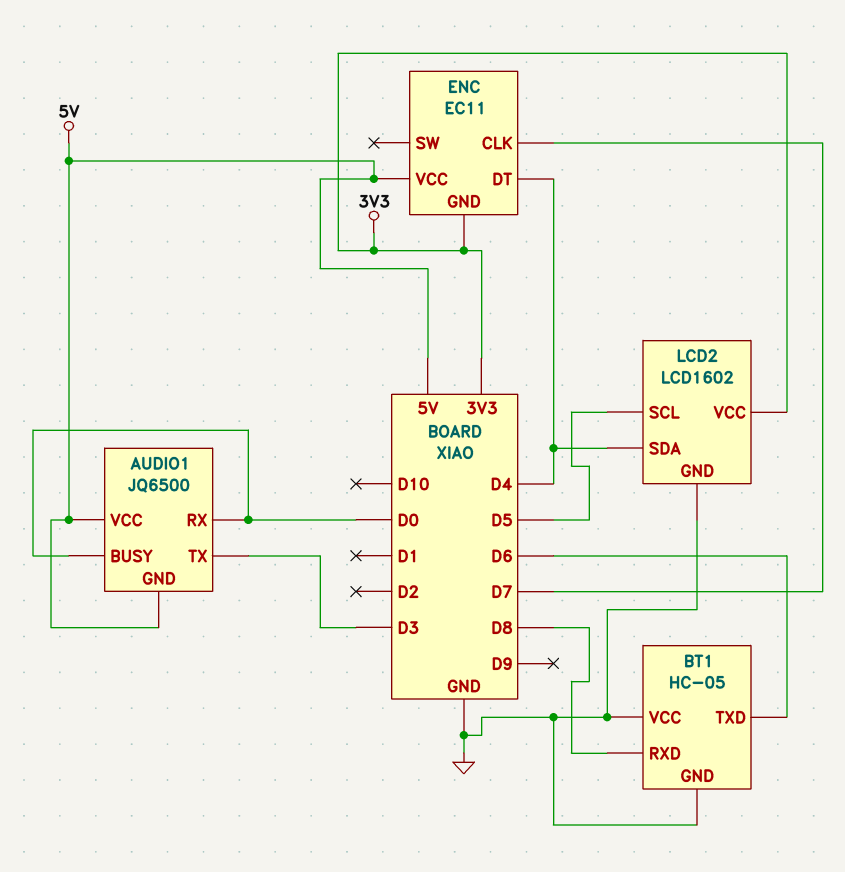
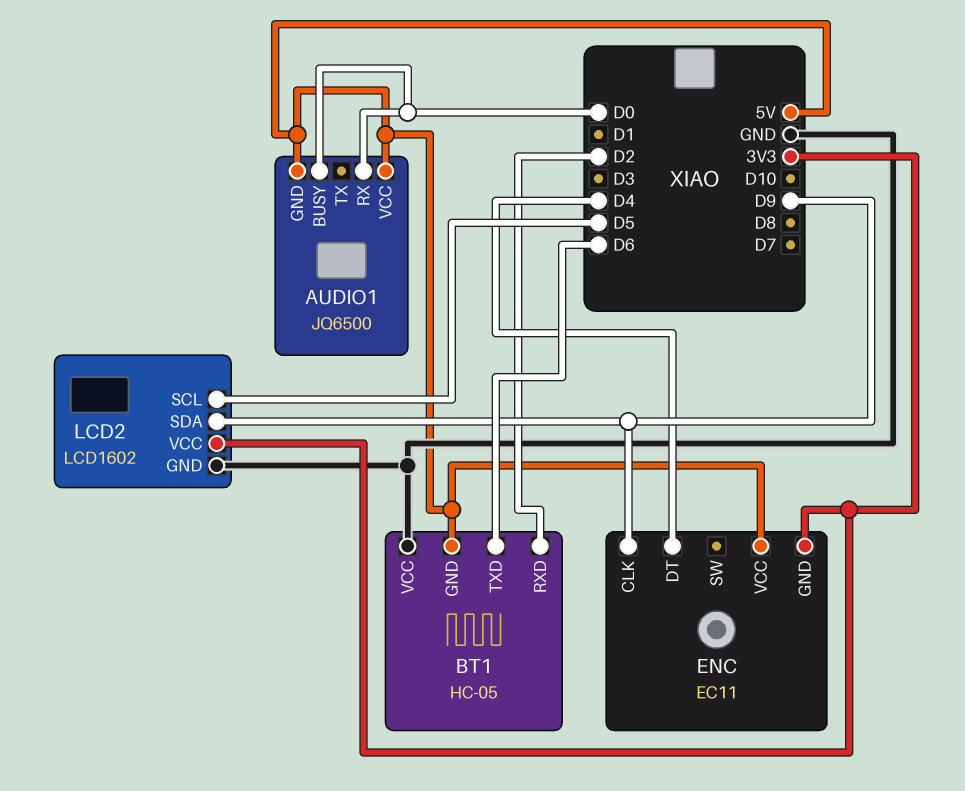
AUDIO1 pin TX: D3 -> none
BT1 pin GND: GND -> 5V
BT1 pin RXD: D8 -> D2
ENC pin CLK: D7 -> D9
LCD2 pin SDA: D4 -> D9

